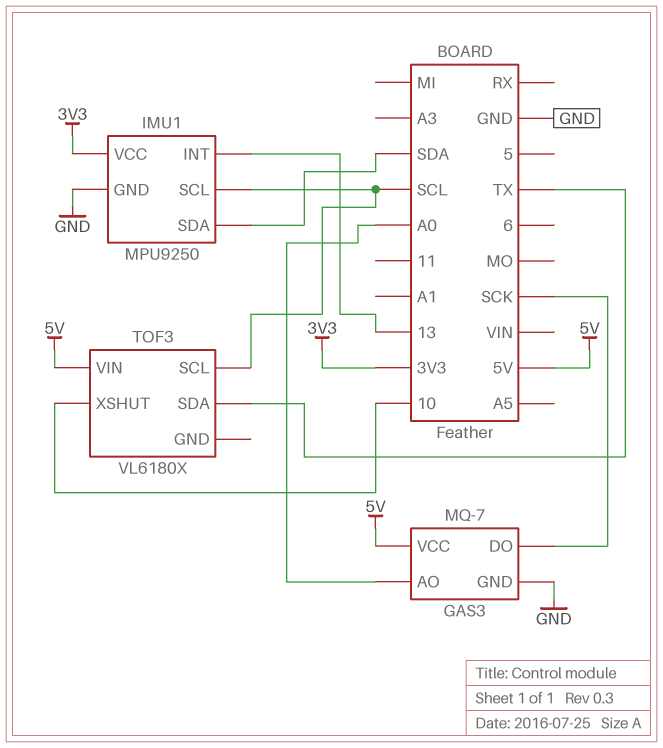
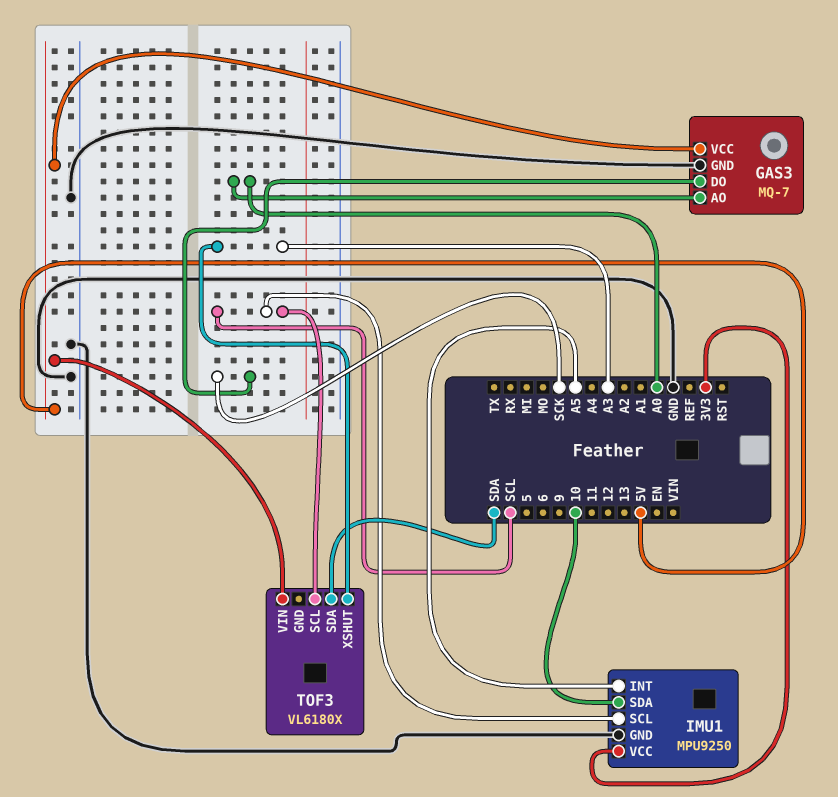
IMU1 pin INT: 13 -> A5
IMU1 pin SDA: SDA -> 10
TOF3 pin SDA: TX -> SDA
TOF3 pin XSHUT: 10 -> A3

